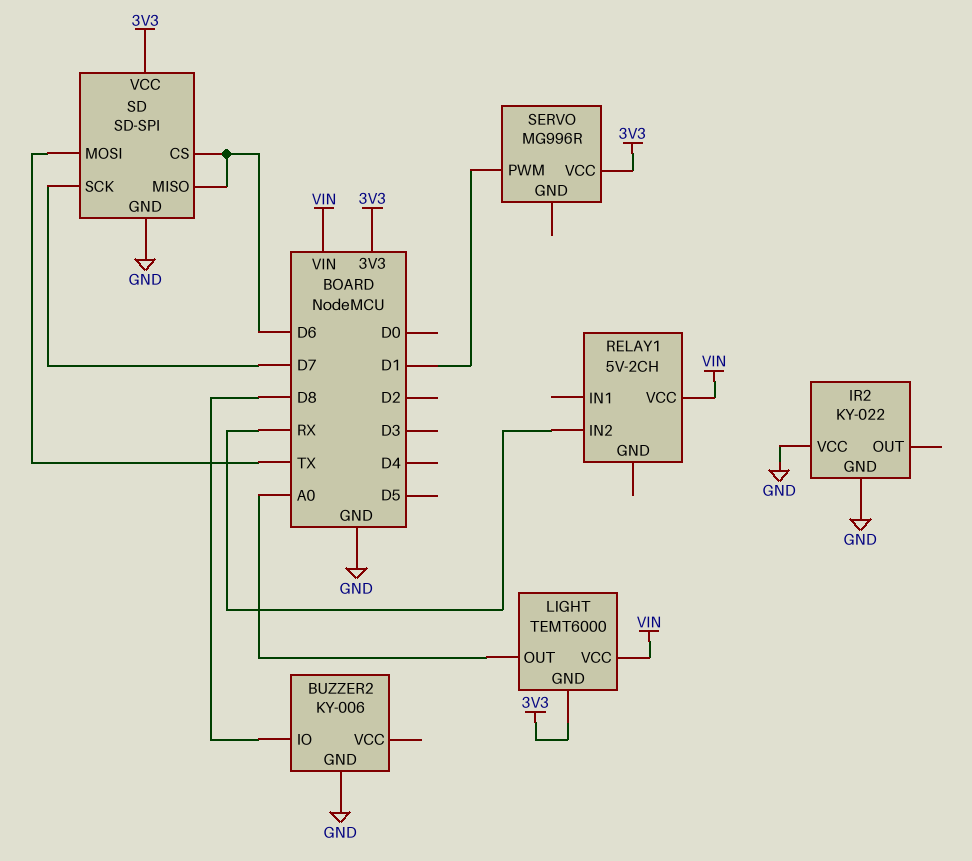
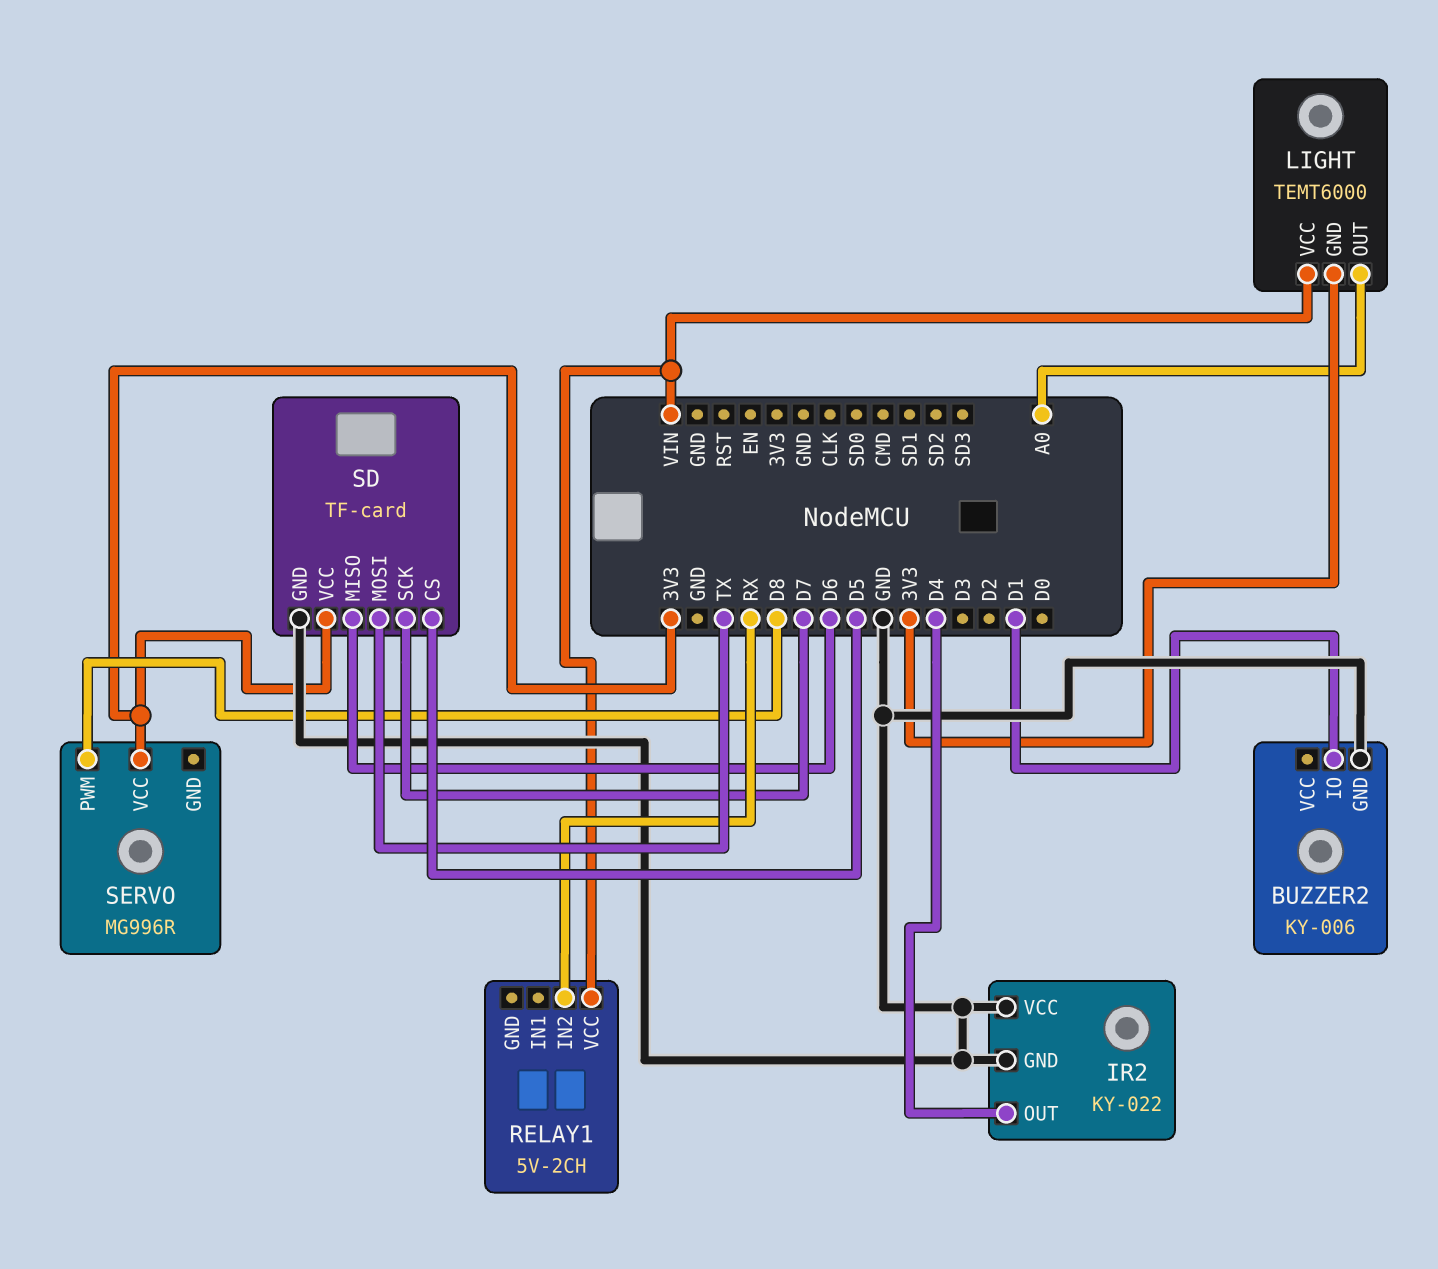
BUZZER2 pin IO: D8 -> D1
IR2 pin OUT: none -> D4
SD: SD-SPI -> TF-card
SD pin CS: D6 -> D5
SERVO pin PWM: D1 -> D8

